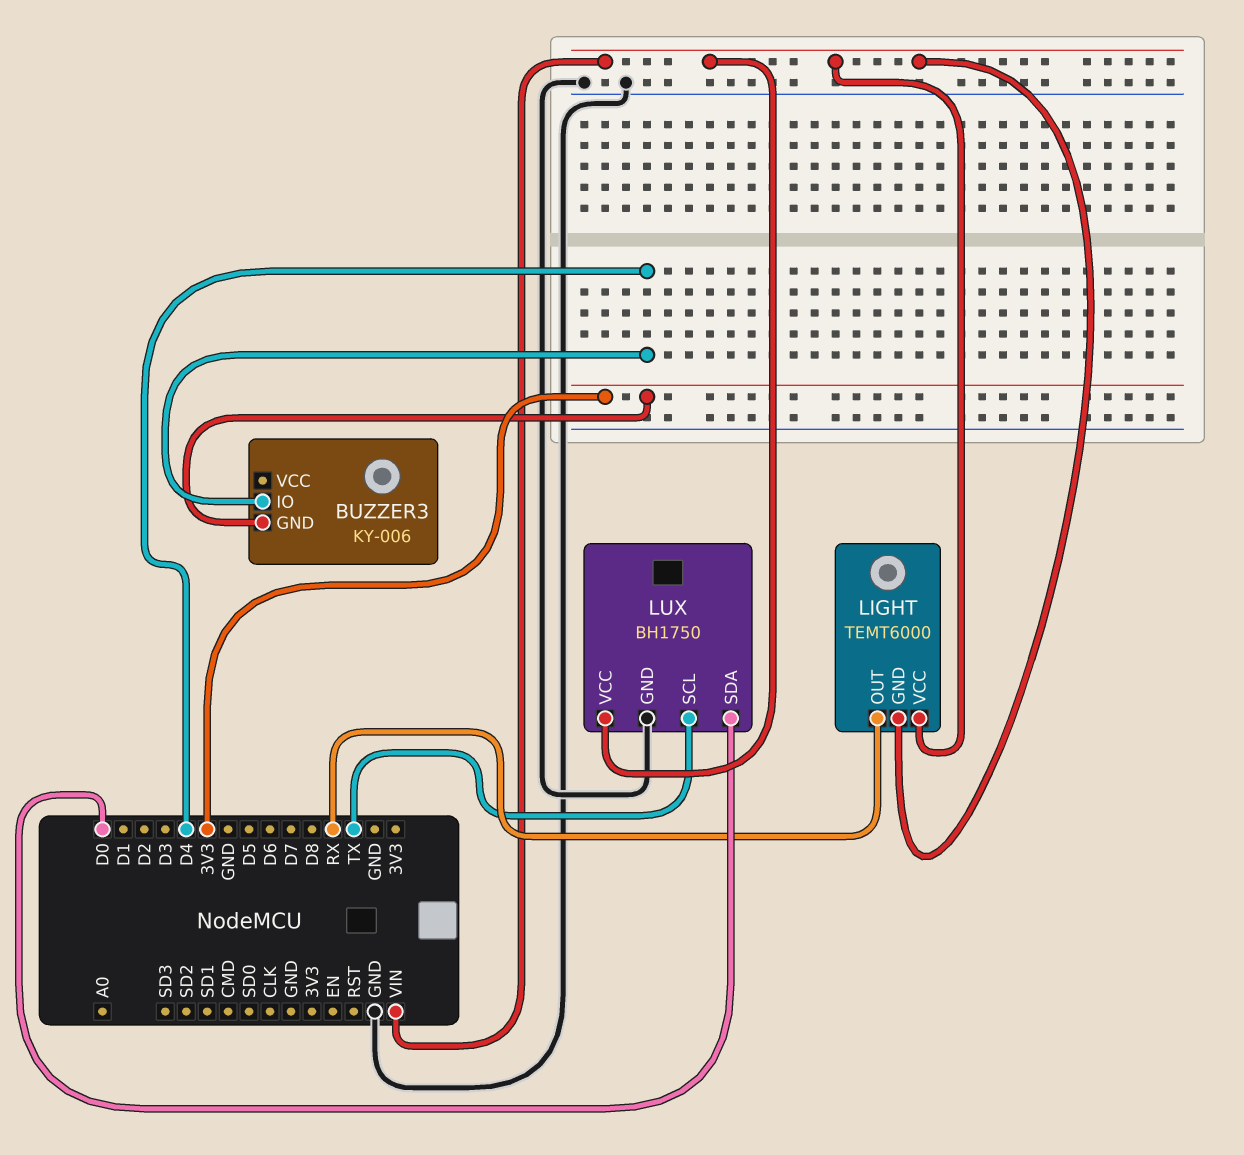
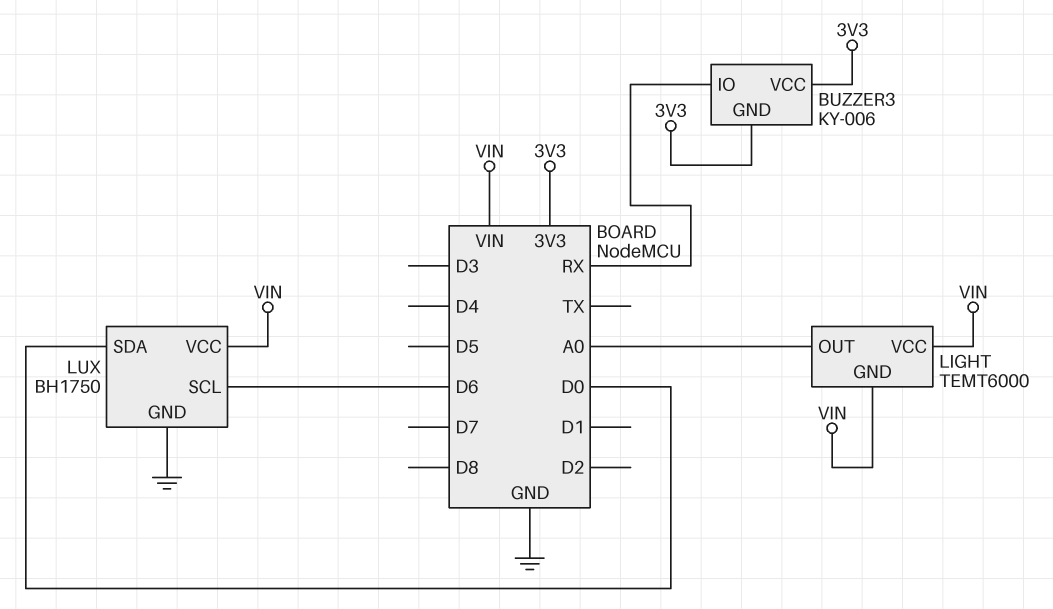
BUZZER3 pin IO: D4 -> RX
BUZZER3 pin VCC: none -> 3V3
LIGHT pin OUT: RX -> A0
LUX pin SCL: TX -> D6

